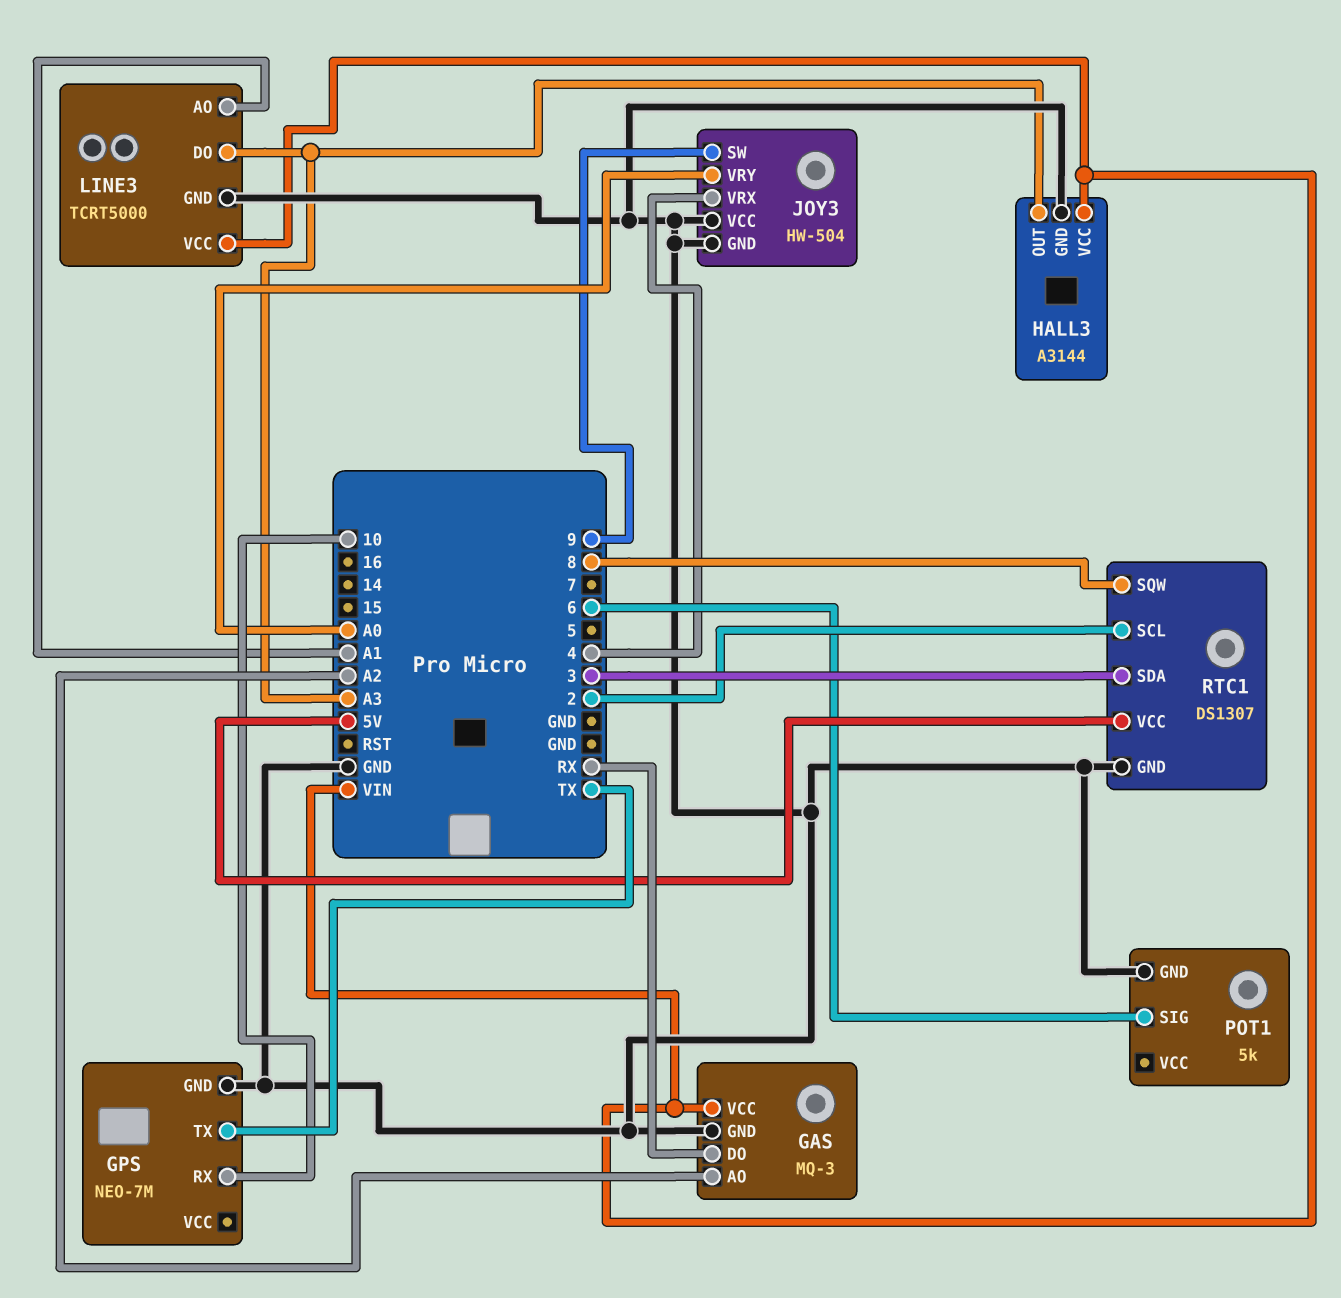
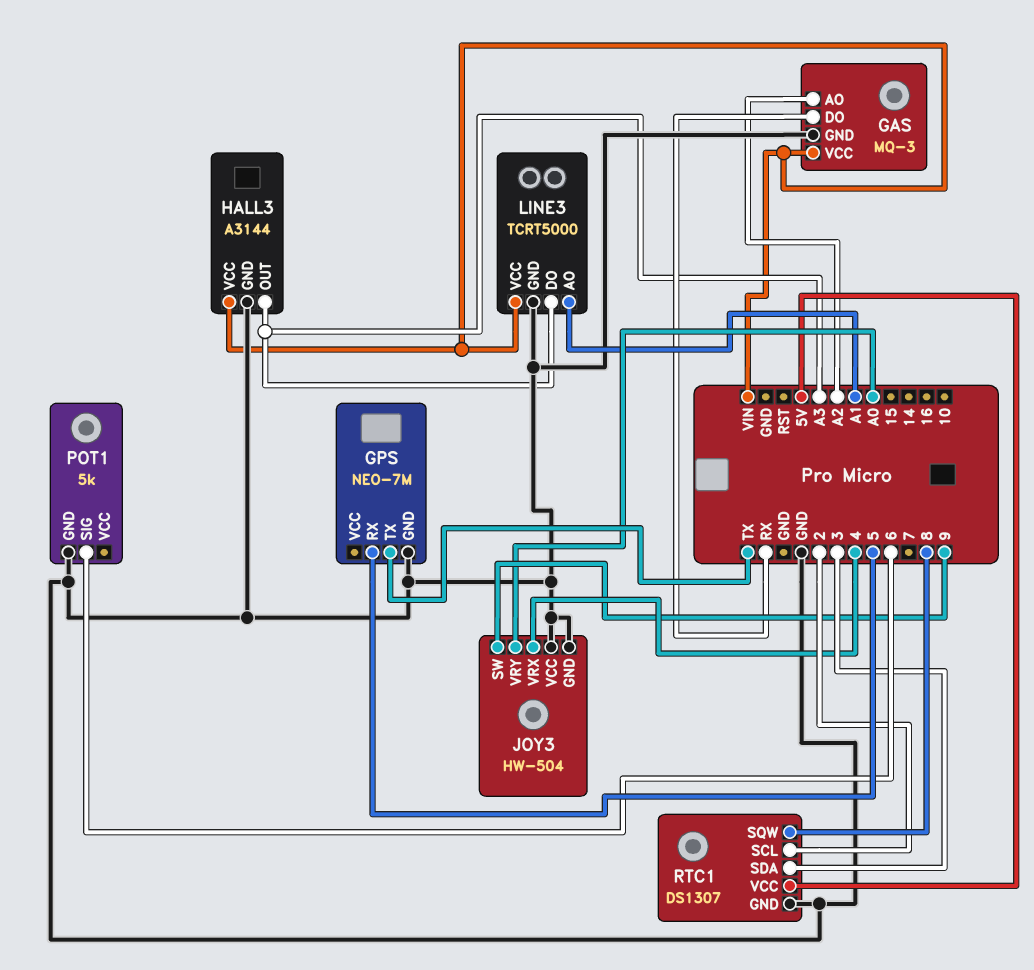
GPS pin RX: 10 -> 5

